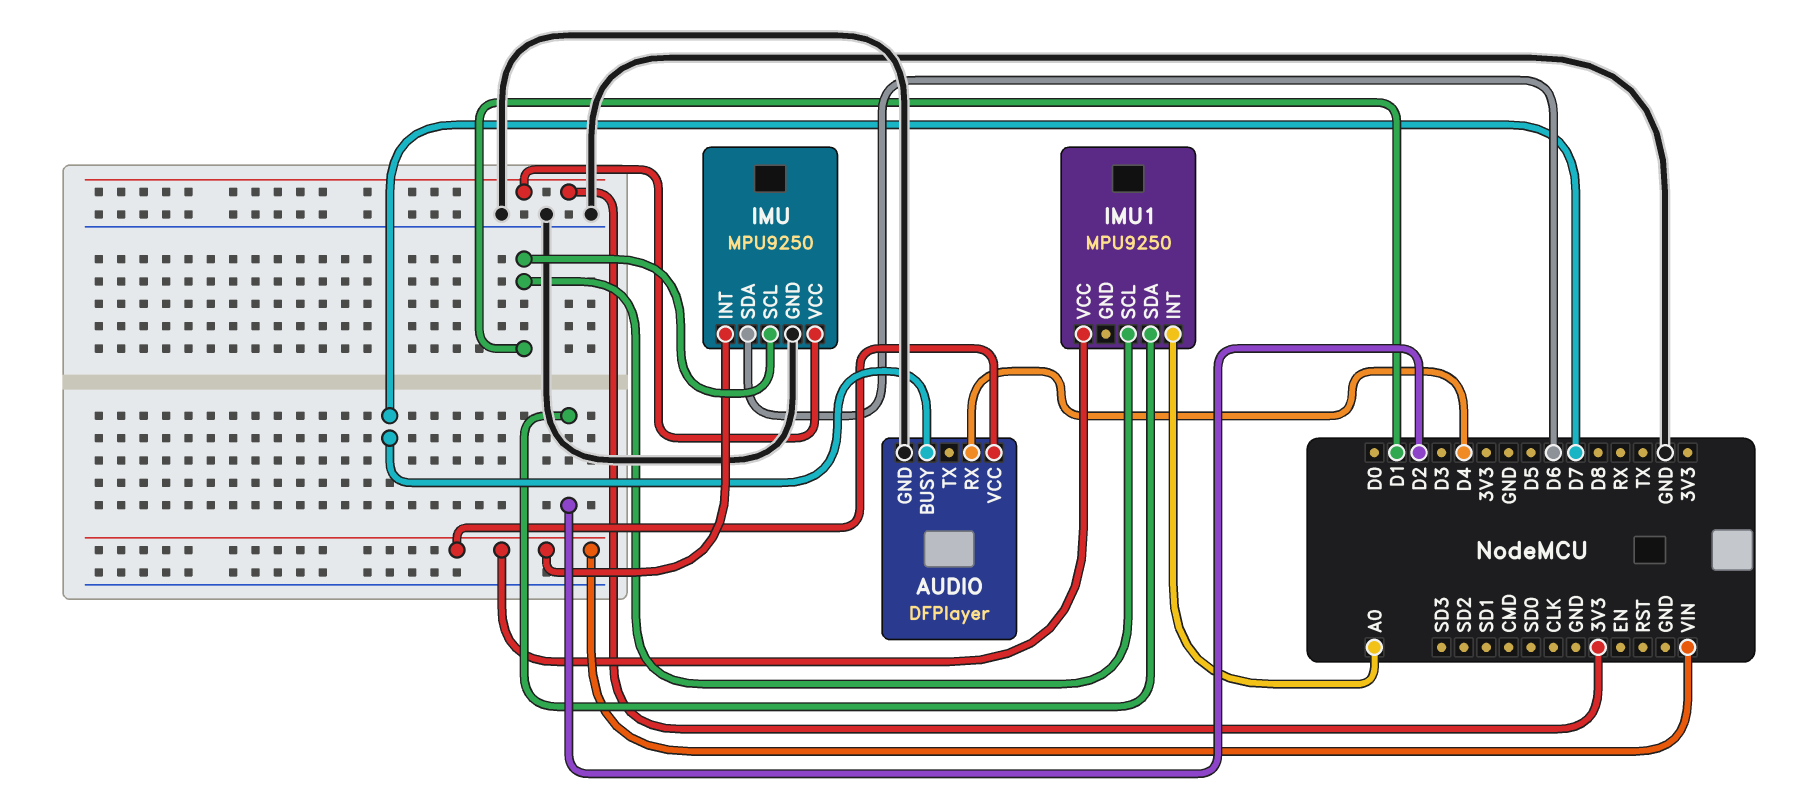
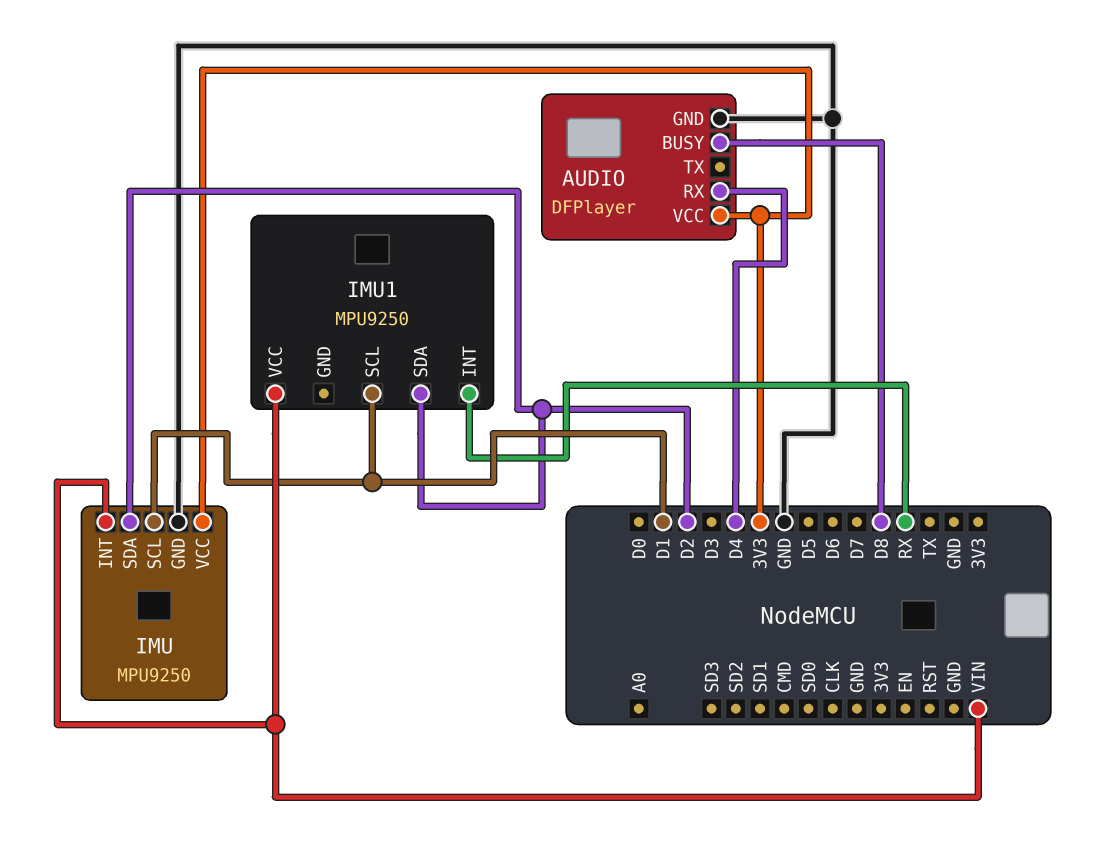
AUDIO pin BUSY: D7 -> D8
AUDIO pin VCC: VIN -> 3V3
IMU pin SDA: D6 -> D2
IMU1 pin INT: A0 -> RX

